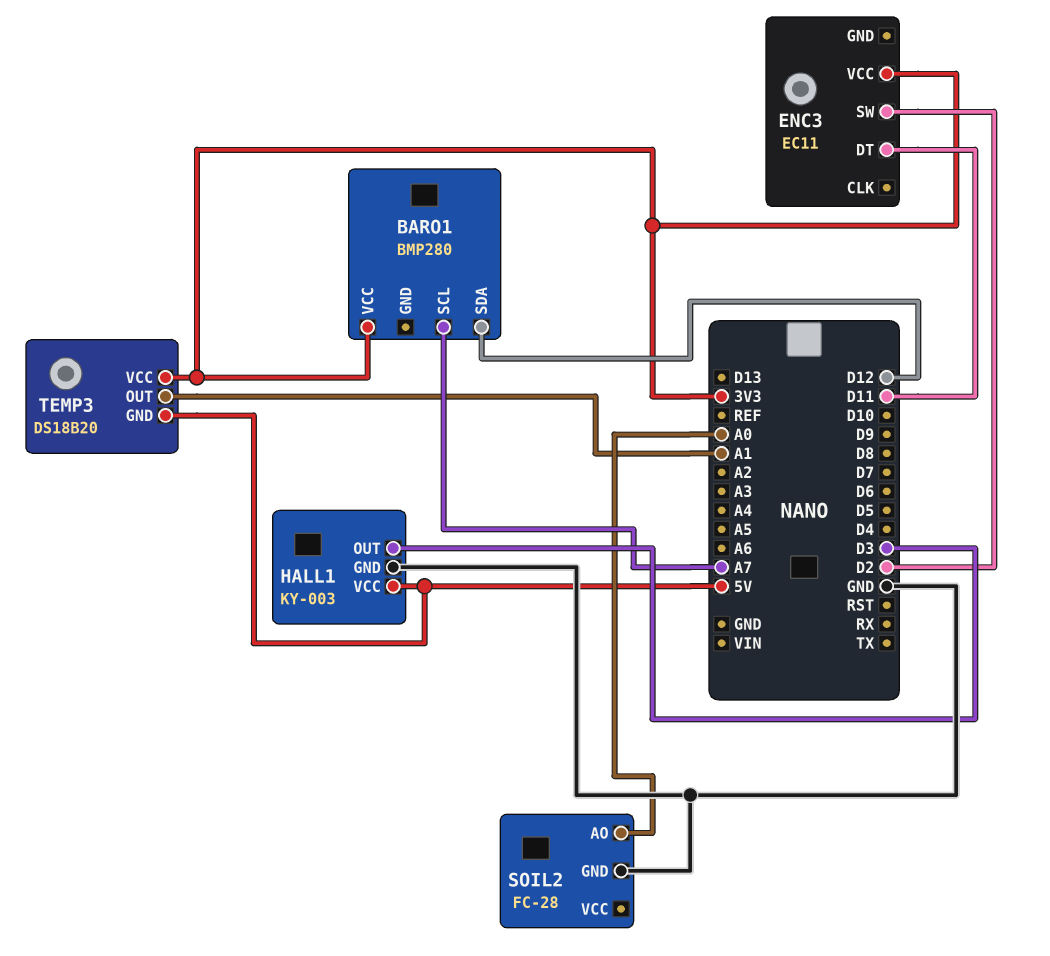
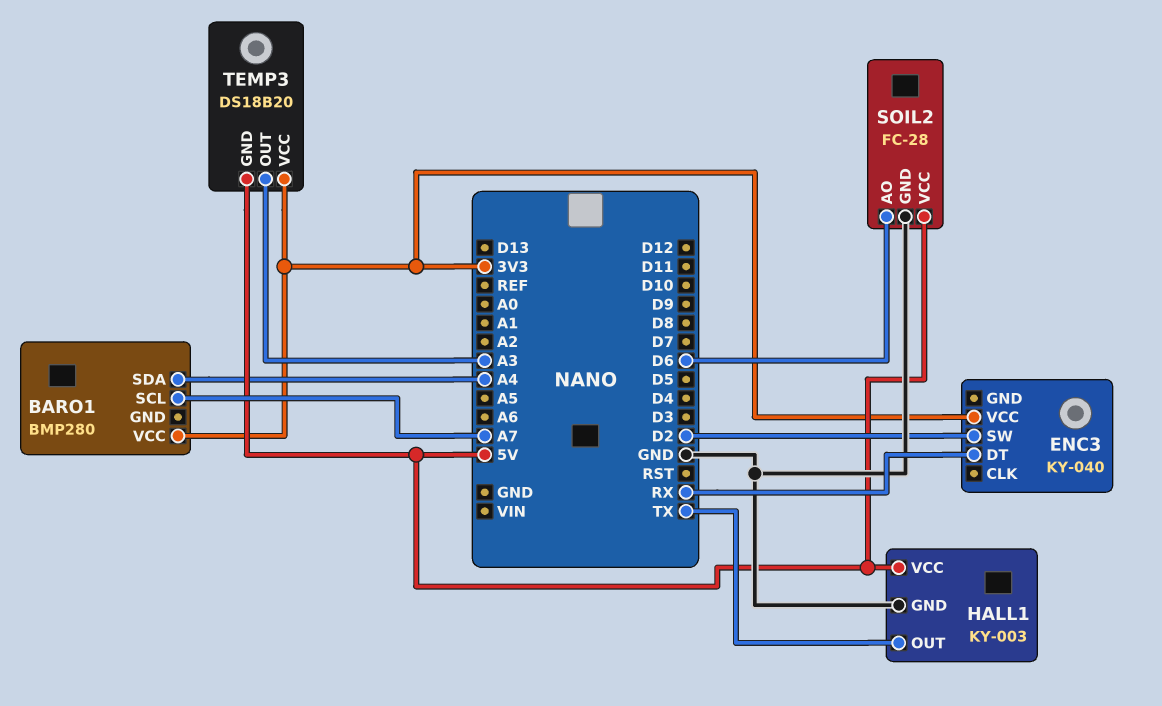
BARO1 pin SDA: D12 -> A4
ENC3: EC11 -> KY-040
ENC3 pin DT: D11 -> RX
HALL1 pin OUT: D3 -> TX
SOIL2 pin AO: A0 -> D6
SOIL2 pin VCC: none -> 5V
TEMP3 pin OUT: A1 -> A3

